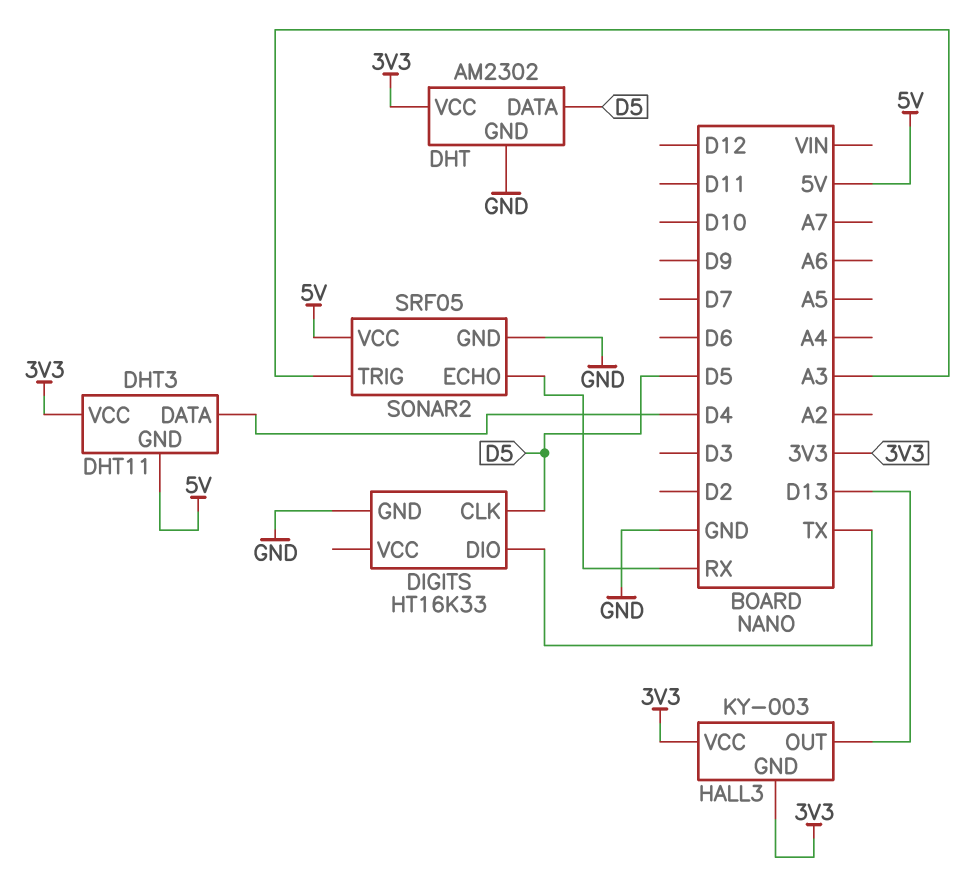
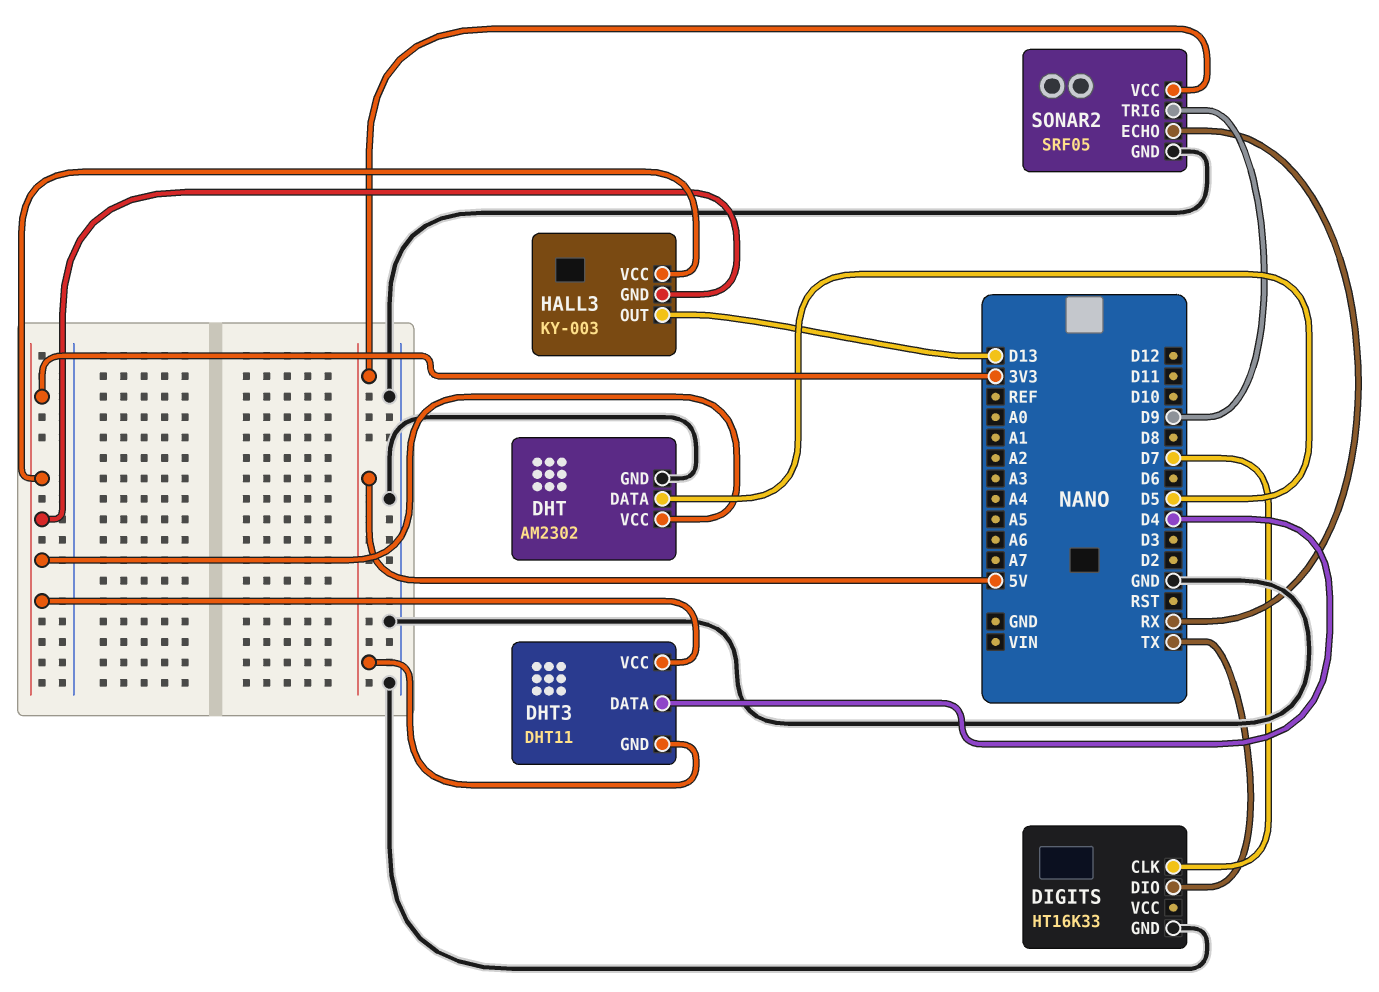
DIGITS pin CLK: D5 -> D7
SONAR2 pin TRIG: A3 -> D9

